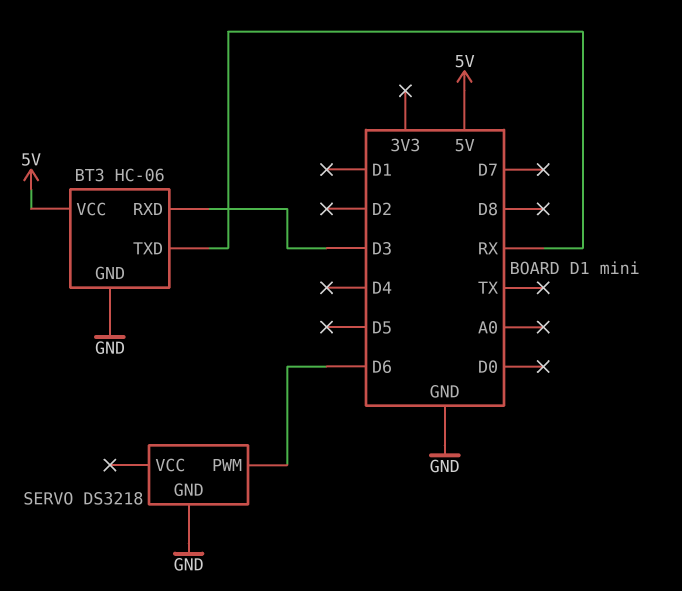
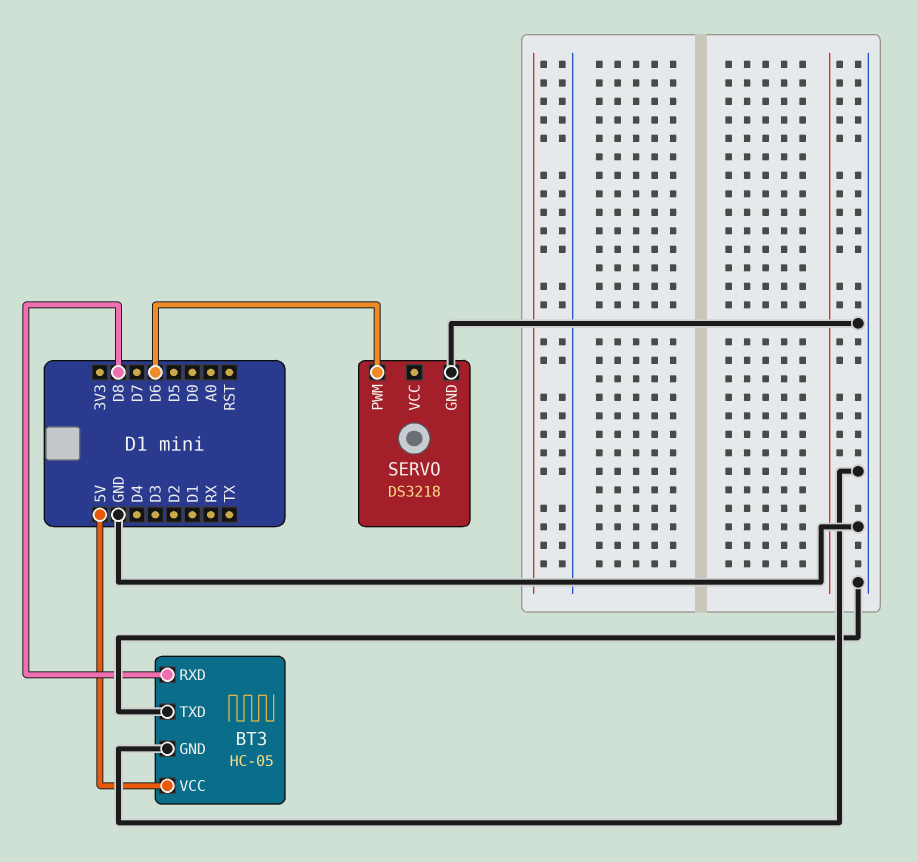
BT3: HC-06 -> HC-05
BT3 pin RXD: D3 -> D8
BT3 pin TXD: RX -> GND

